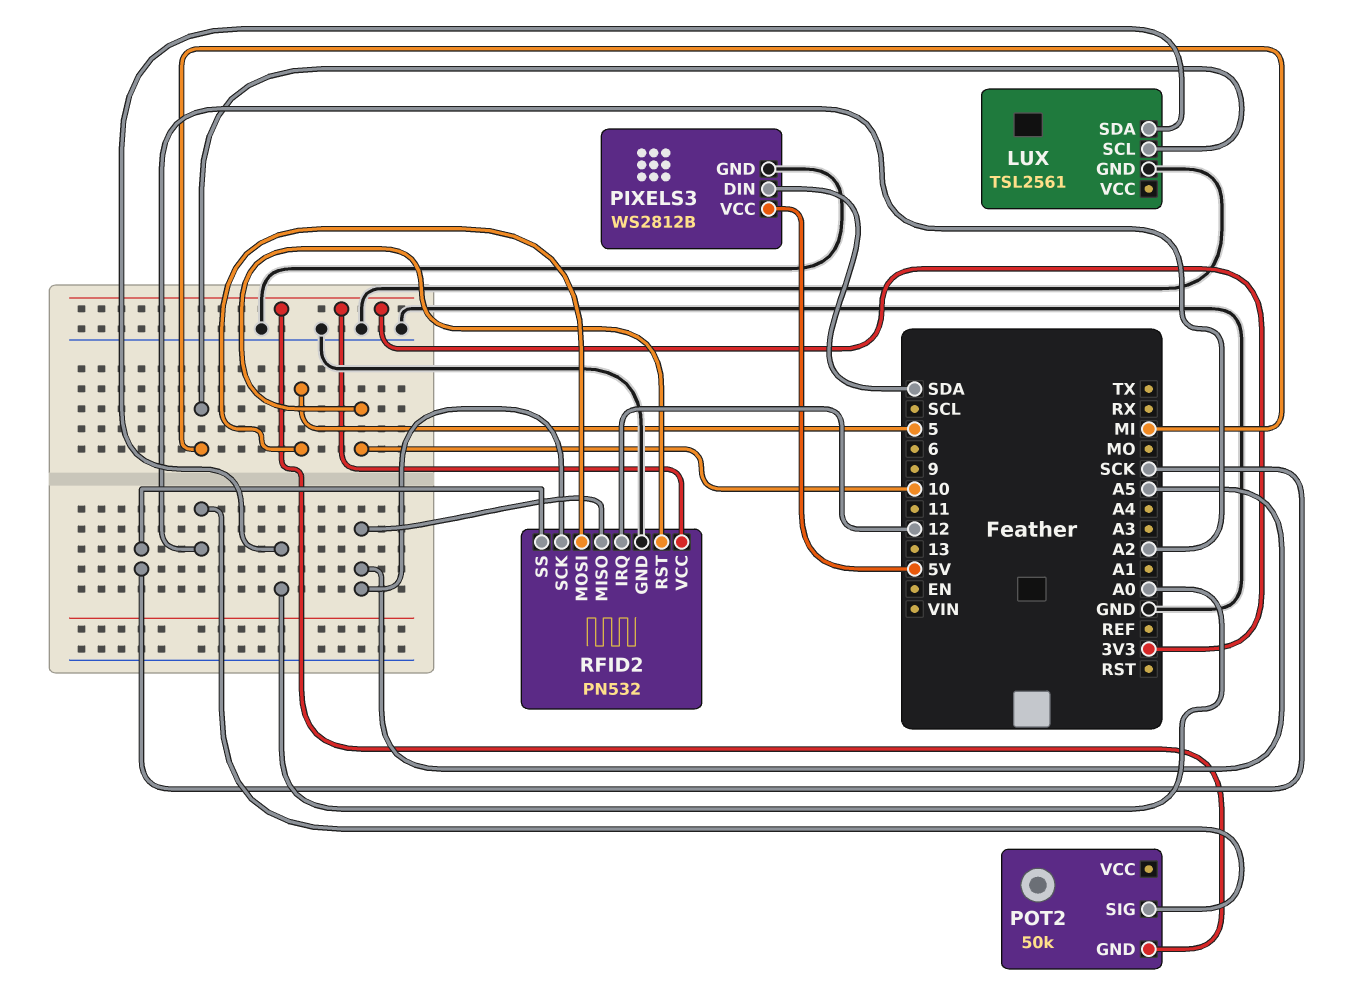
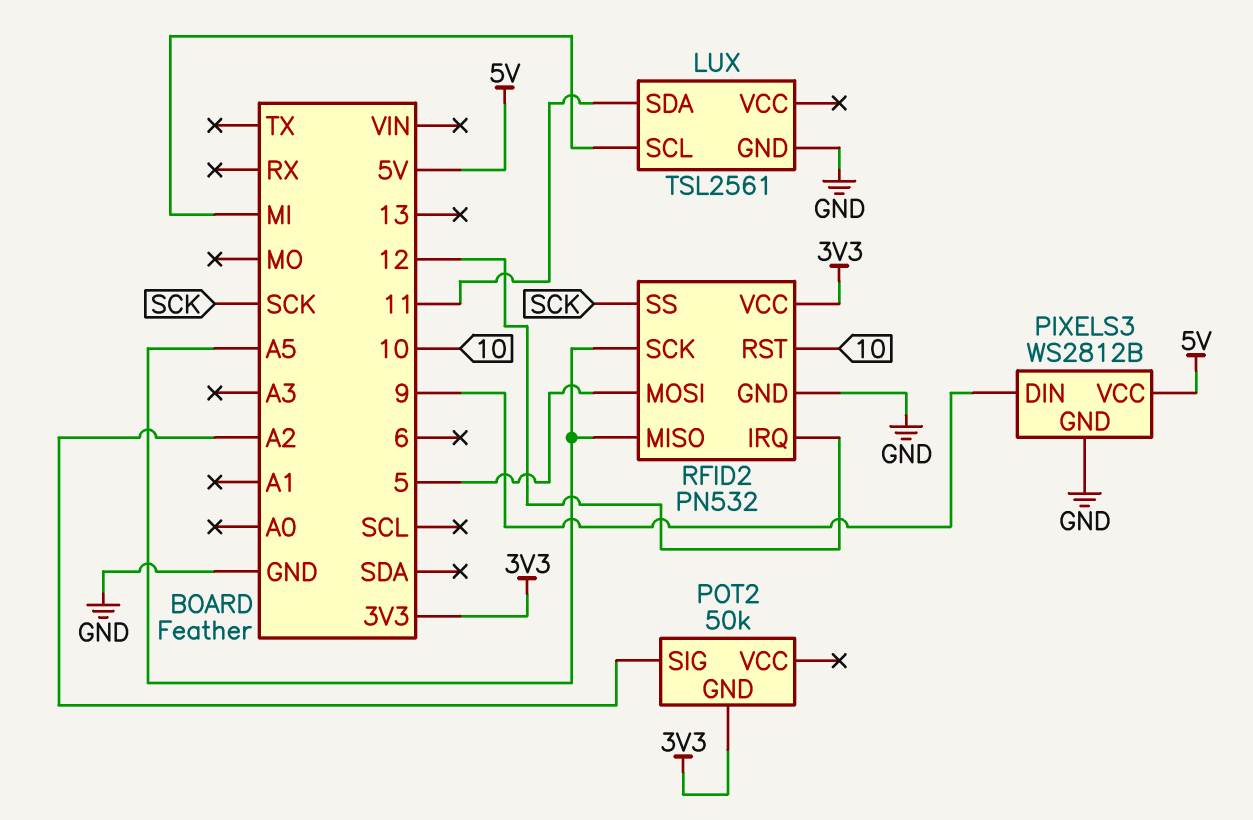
LUX pin SDA: A0 -> 11
PIXELS3 pin DIN: SDA -> 9

